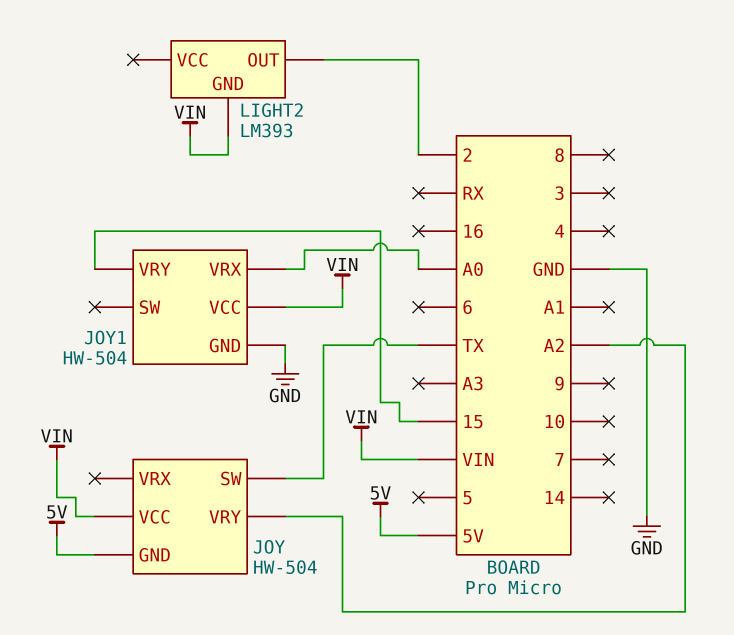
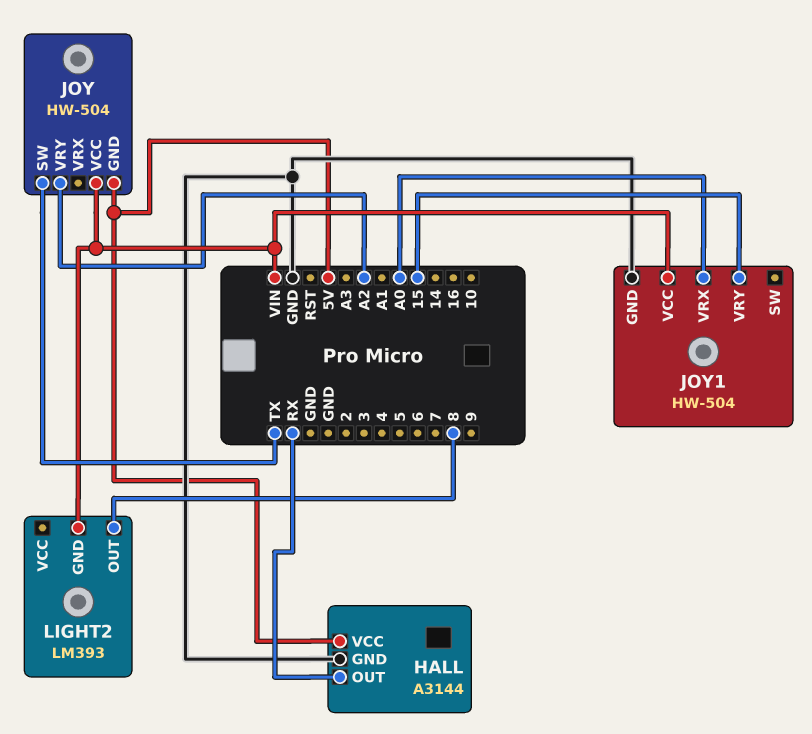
HALL: none -> A3144
HALL pin GND: none -> GND
HALL pin OUT: none -> RX
HALL pin VCC: none -> 5V
LIGHT2 pin OUT: 2 -> 8

